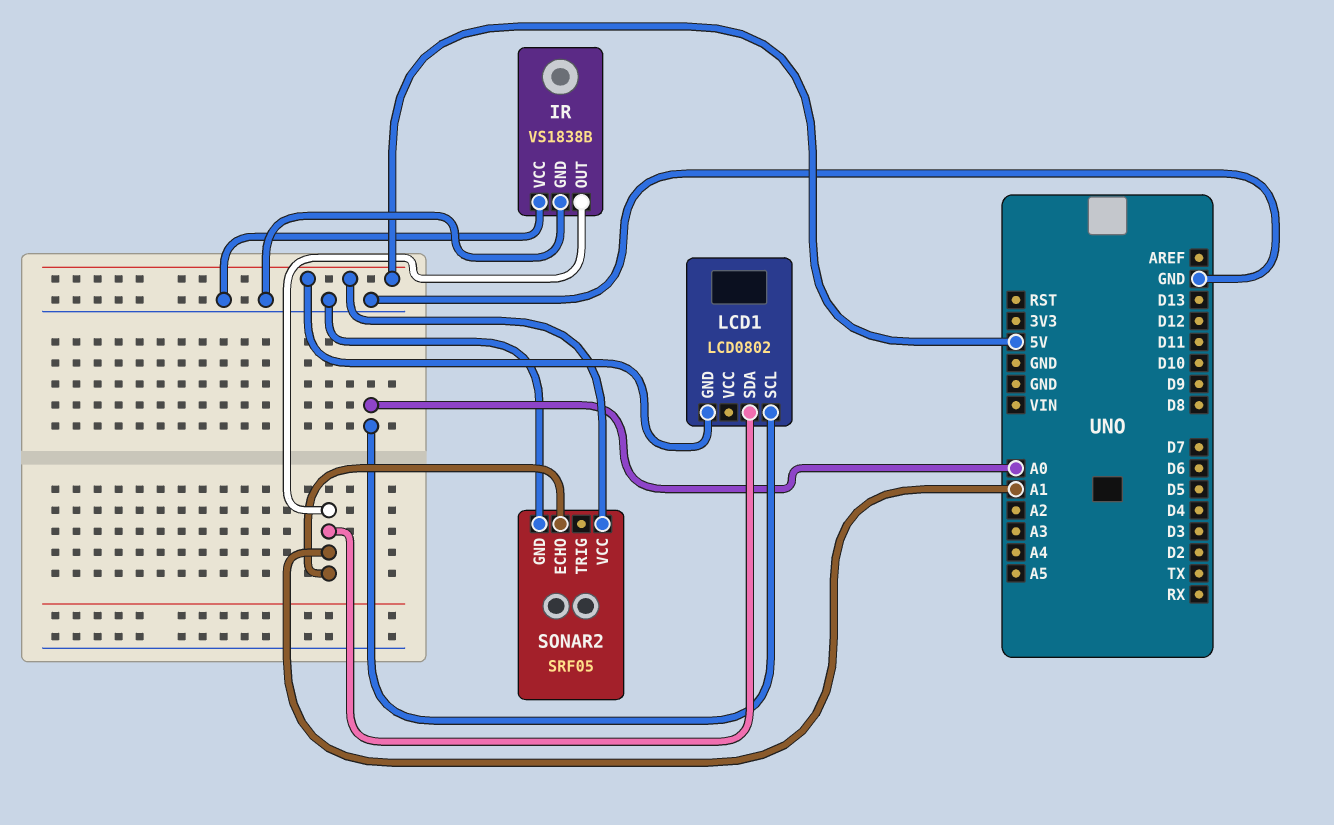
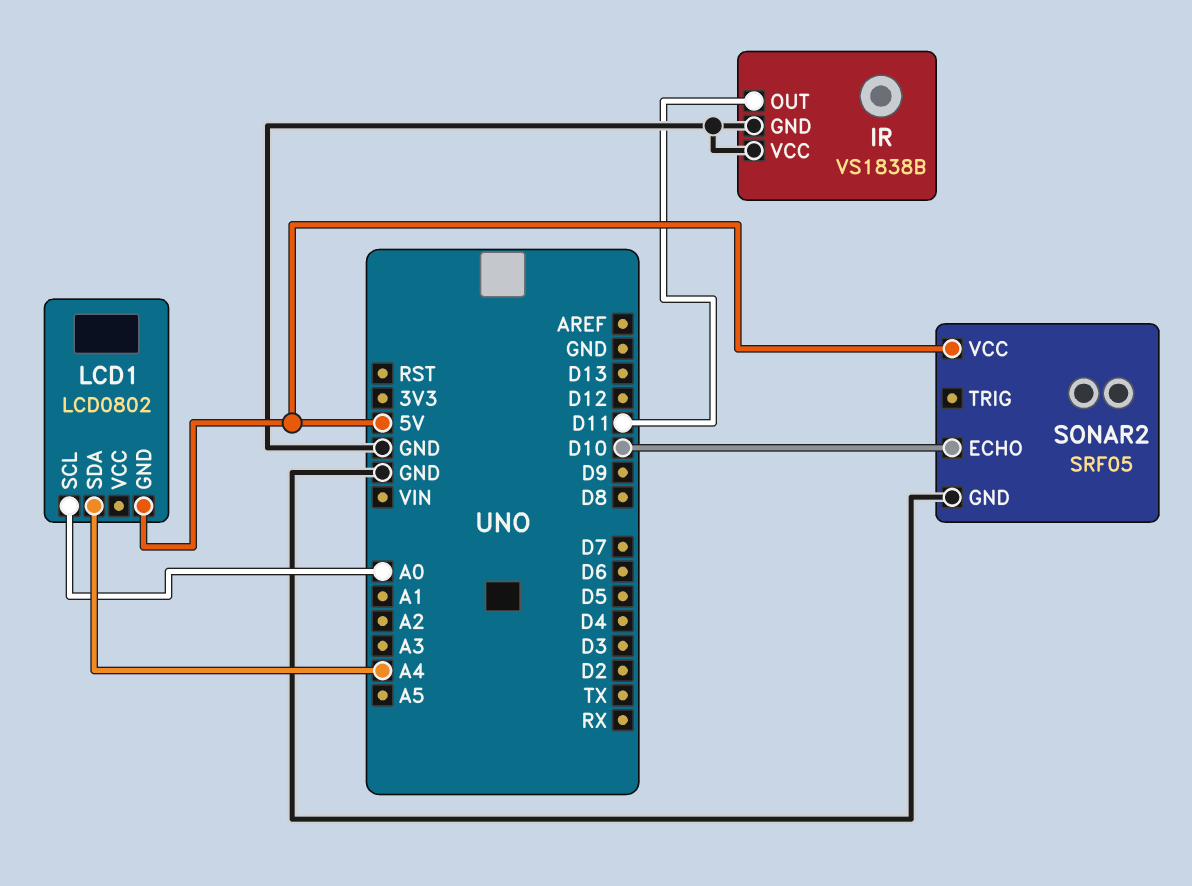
IR pin OUT: A1 -> D11
LCD1 pin SDA: A1 -> A4
SONAR2 pin ECHO: A1 -> D10

